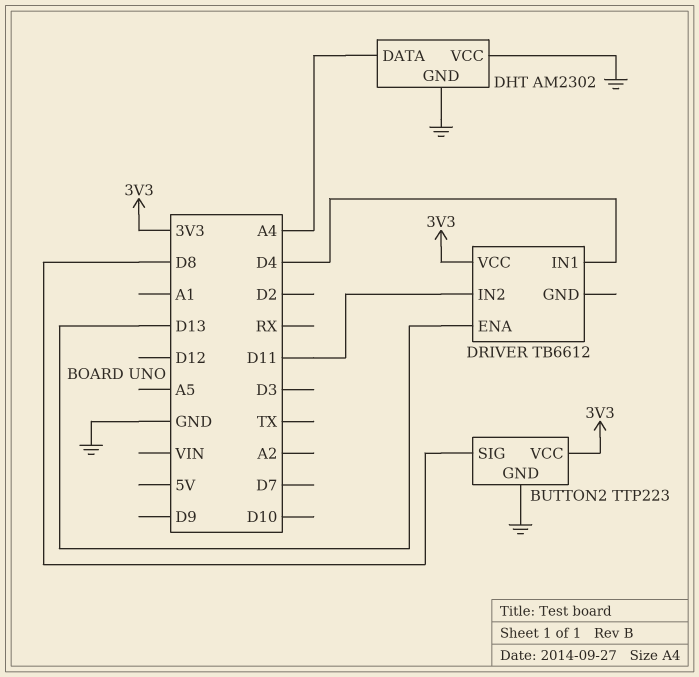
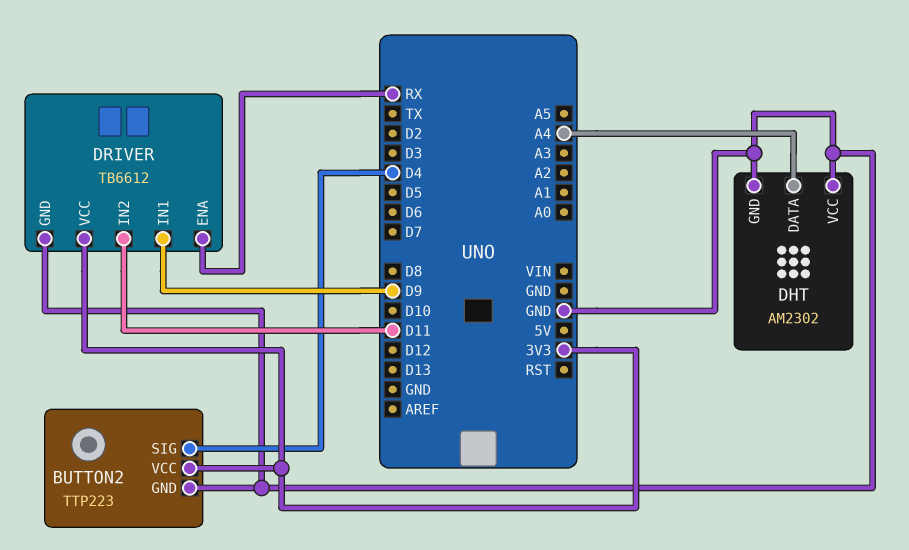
BUTTON2 pin SIG: D8 -> D4
DRIVER pin ENA: D13 -> RX
DRIVER pin GND: none -> GND
DRIVER pin IN1: D4 -> D9

